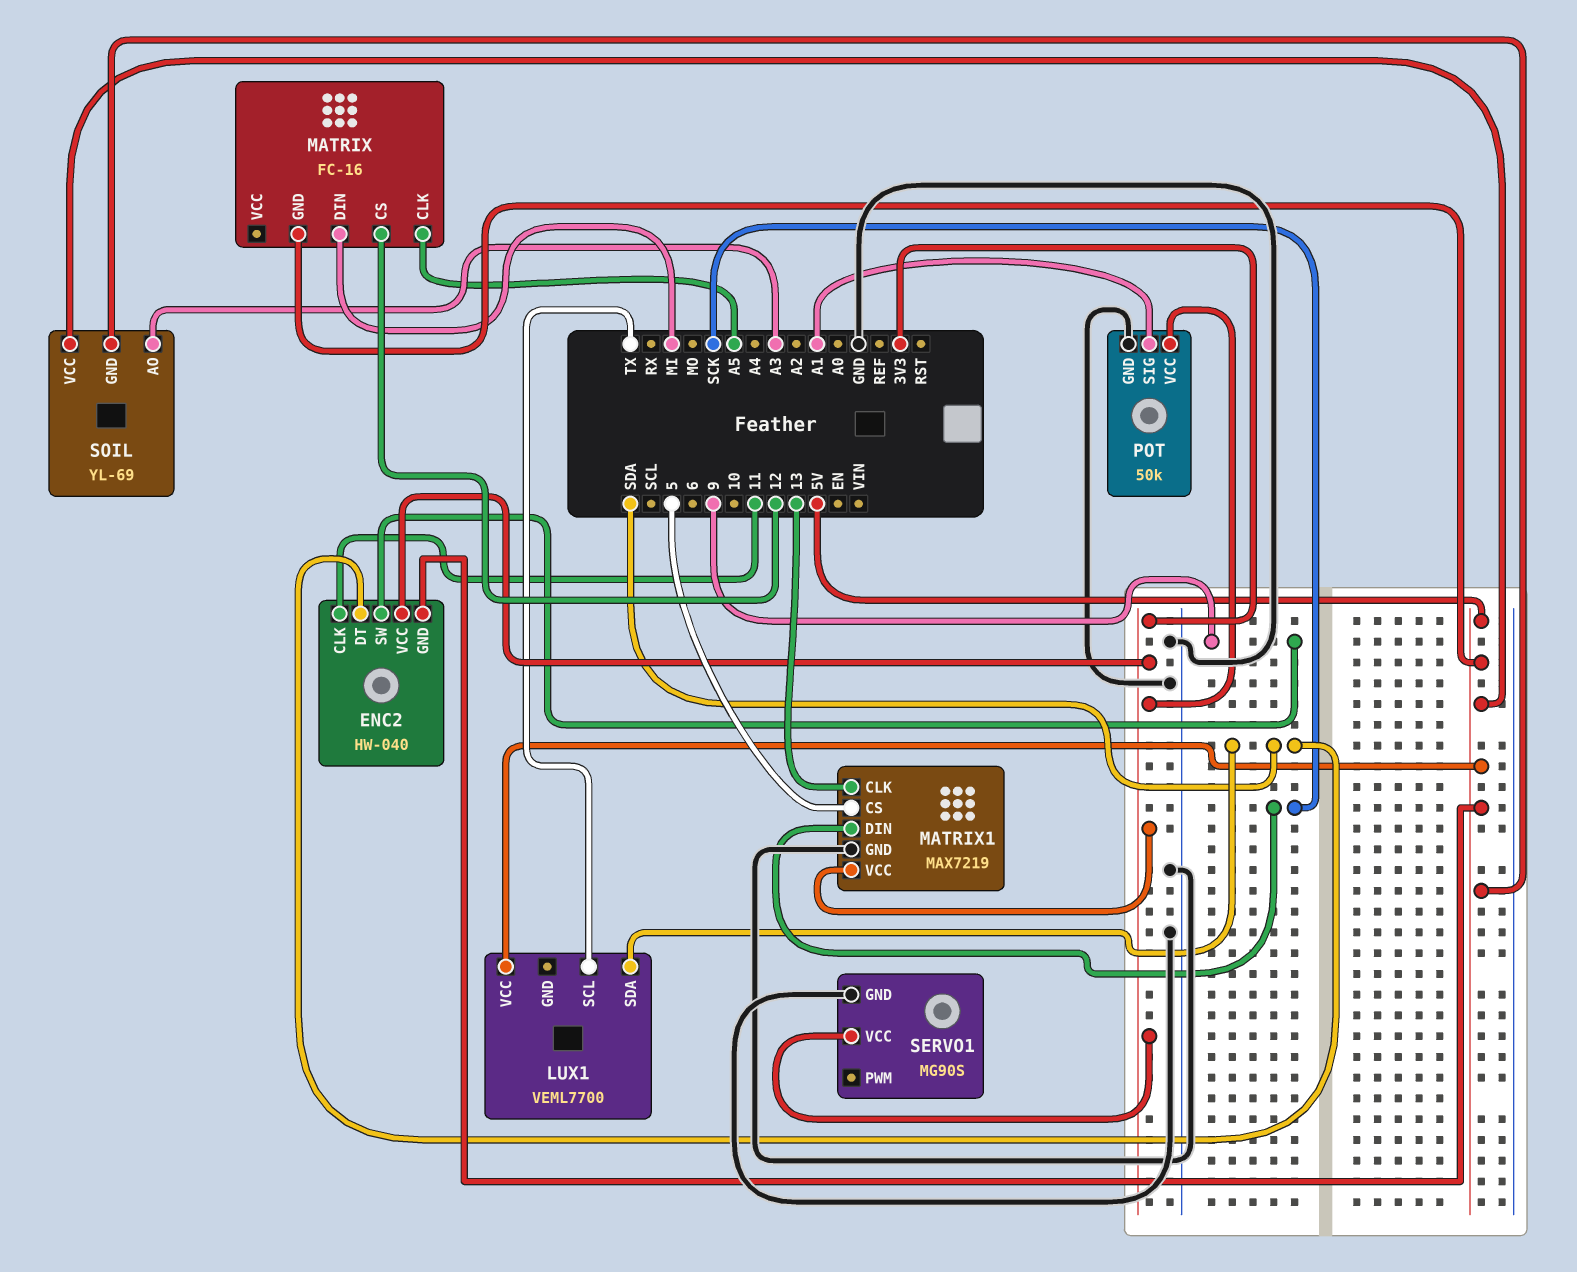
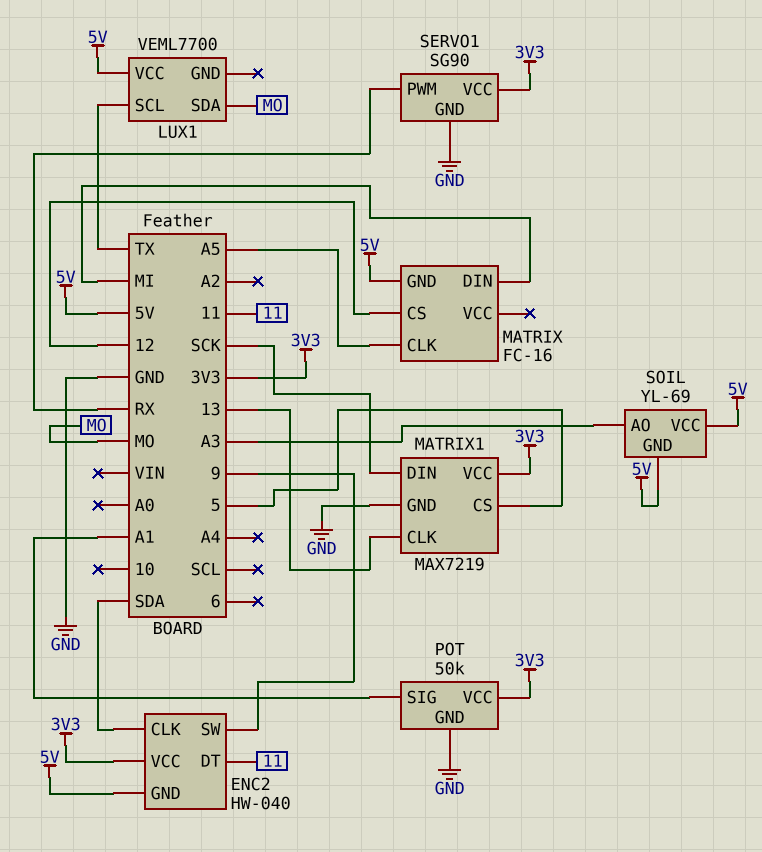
ENC2 pin CLK: 11 -> SDA
ENC2 pin DT: SDA -> 11
LUX1 pin SDA: SDA -> MO
SERVO1: MG90S -> SG90
SERVO1 pin PWM: none -> RX

